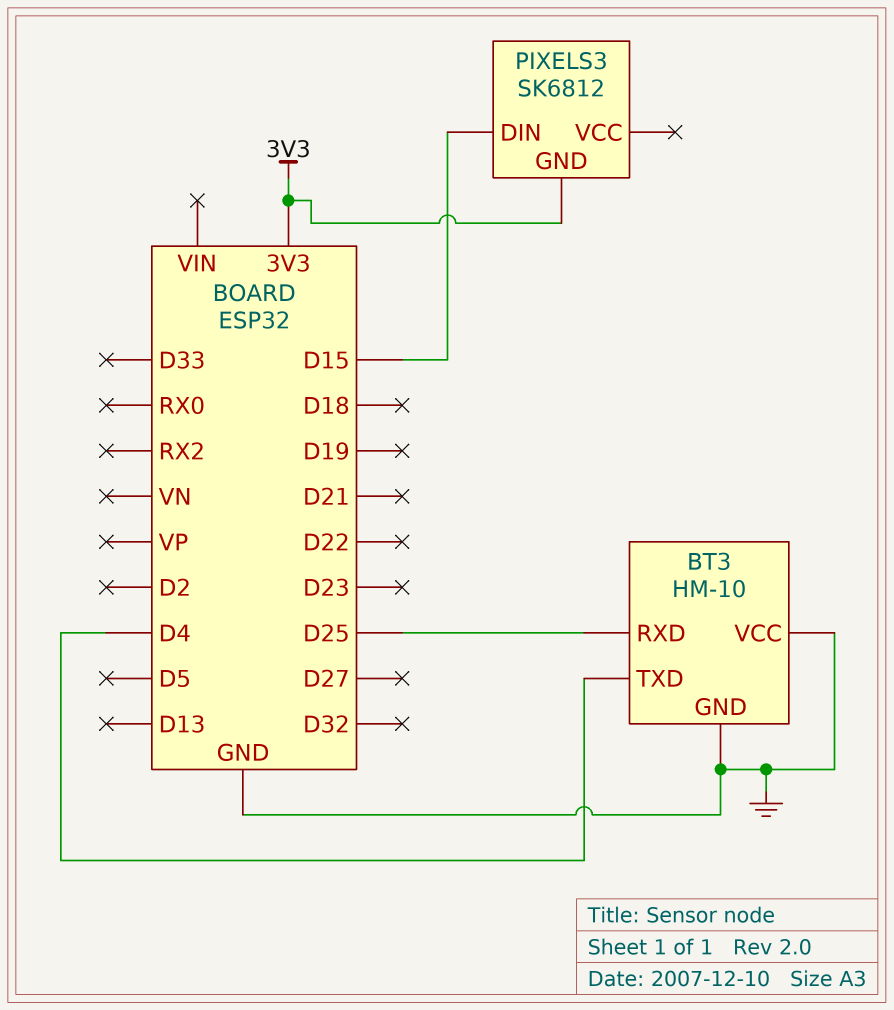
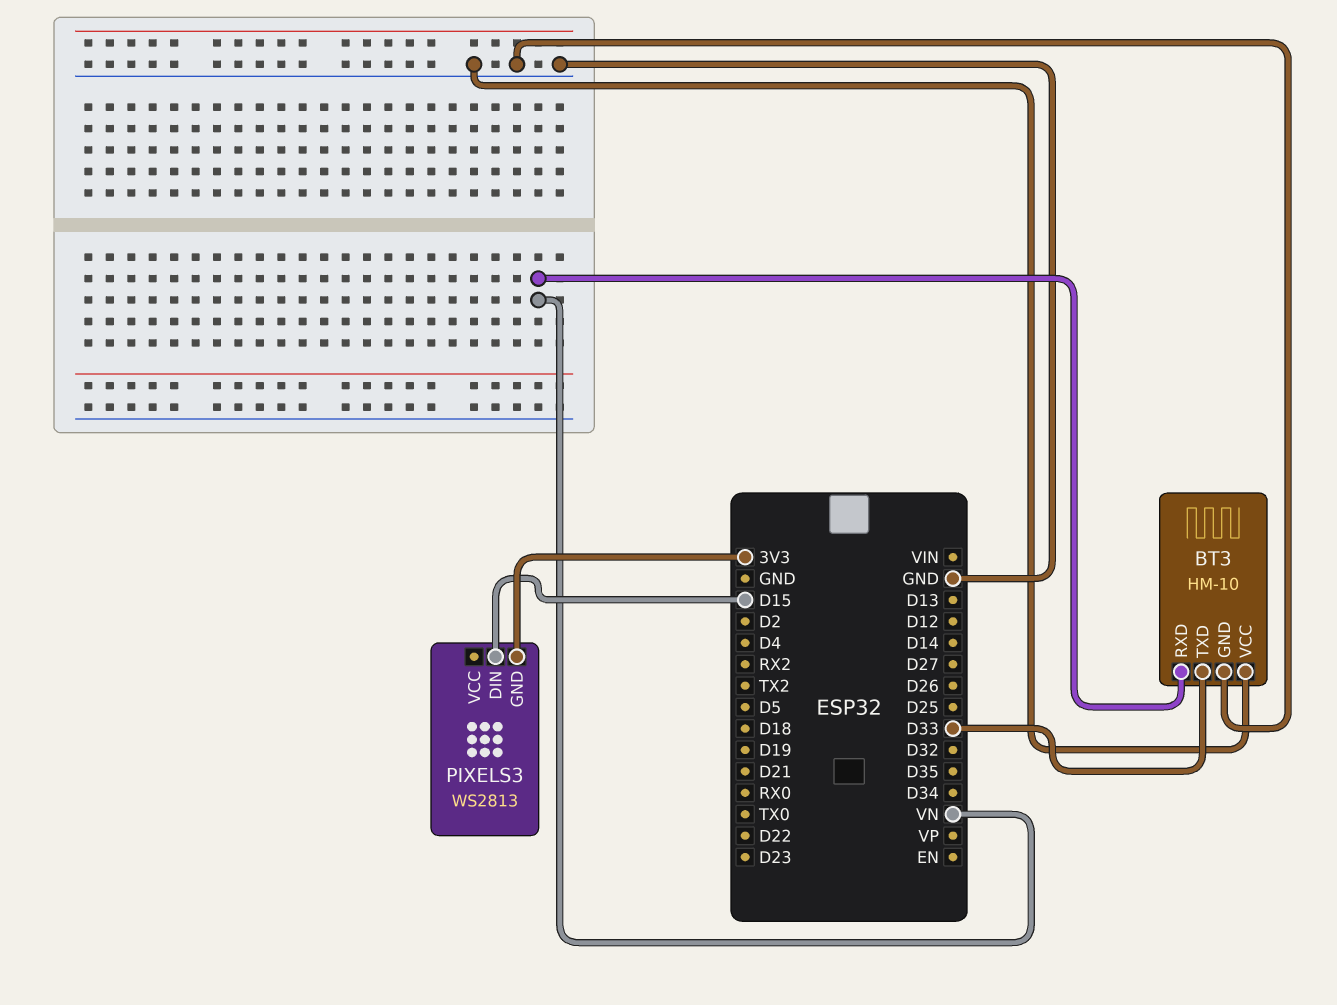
BT3 pin RXD: D25 -> VN
BT3 pin TXD: D4 -> D33
PIXELS3: SK6812 -> WS2813

